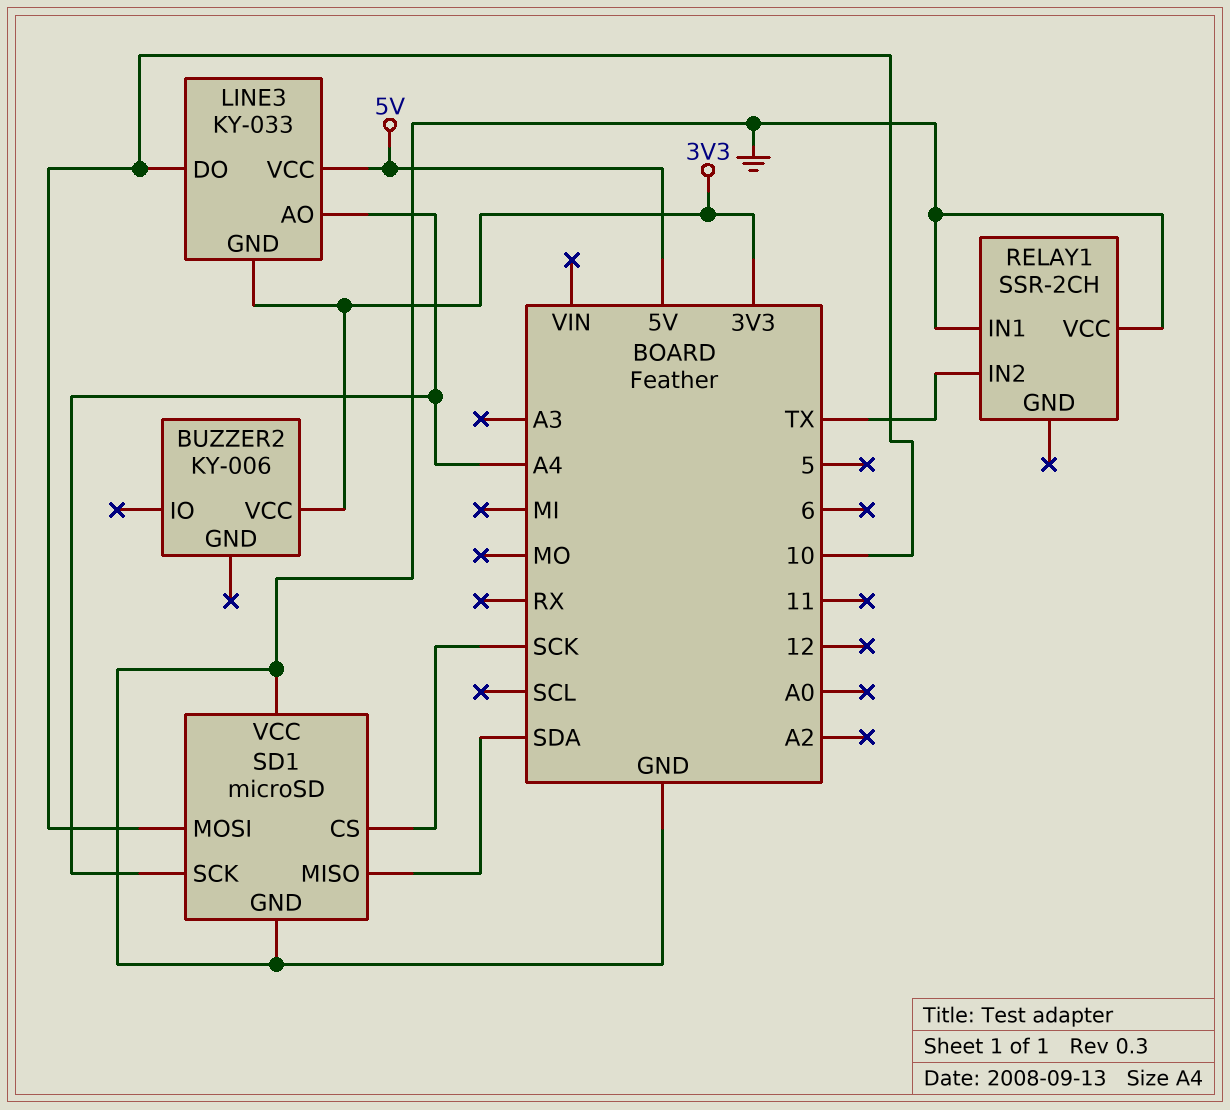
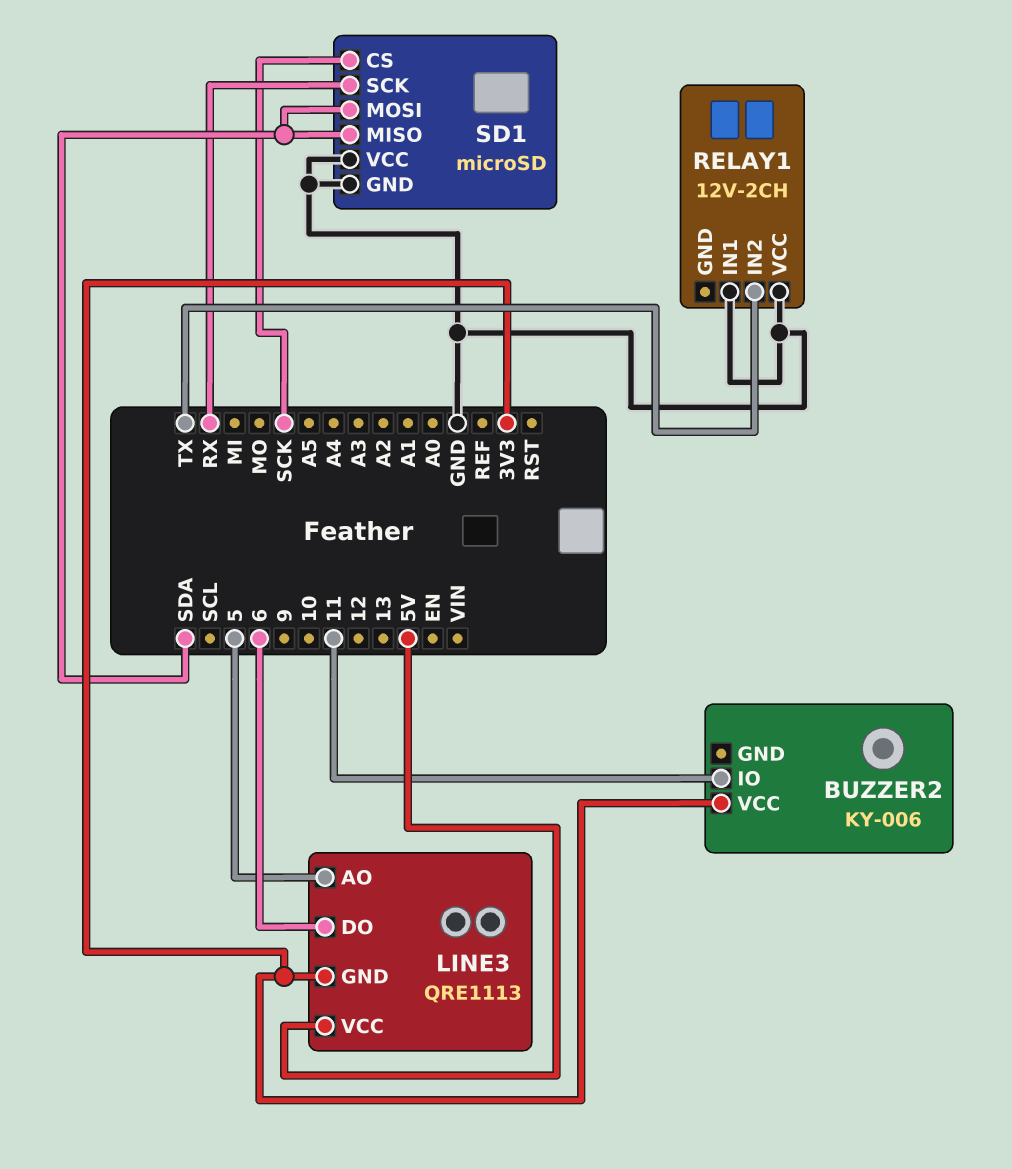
BUZZER2 pin IO: none -> 11
LINE3: KY-033 -> QRE1113
LINE3 pin AO: A4 -> 5
LINE3 pin DO: 10 -> 6
RELAY1: SSR-2CH -> 12V-2CH
SD1 pin MOSI: 10 -> SDA
SD1 pin SCK: A4 -> RX

